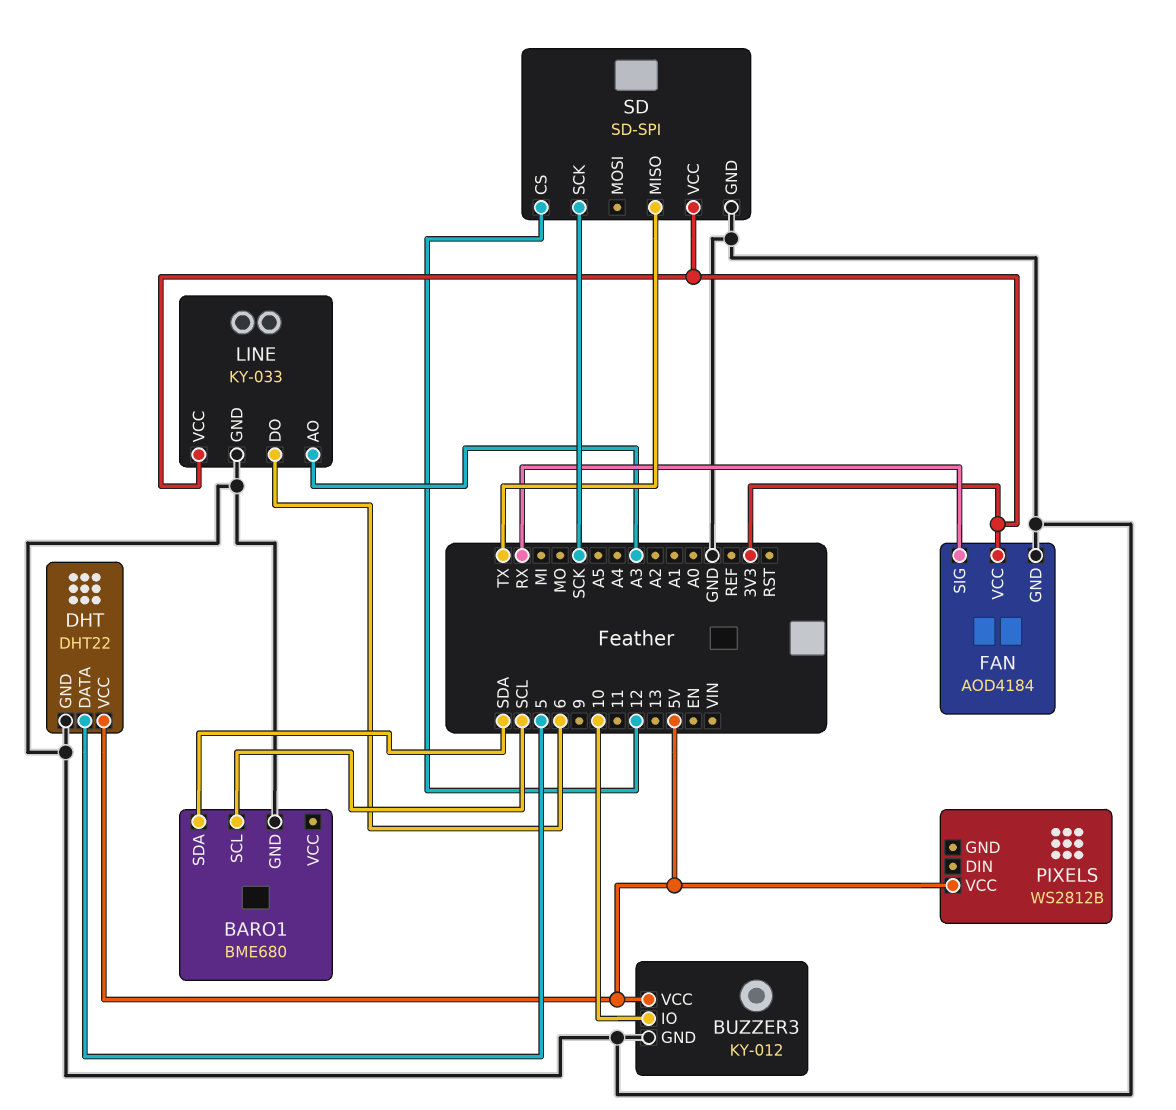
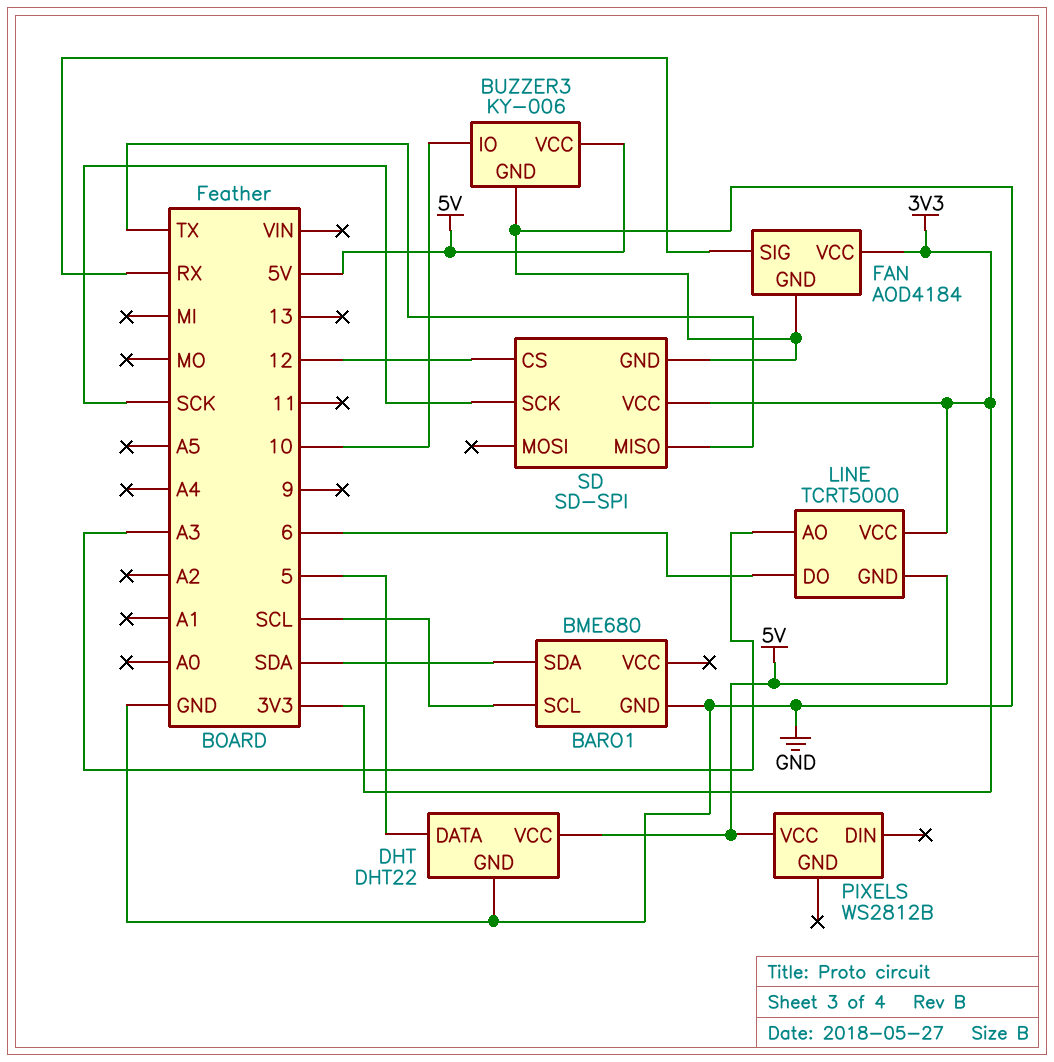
BUZZER3: KY-012 -> KY-006
LINE: KY-033 -> TCRT5000
LINE pin GND: GND -> 5V

